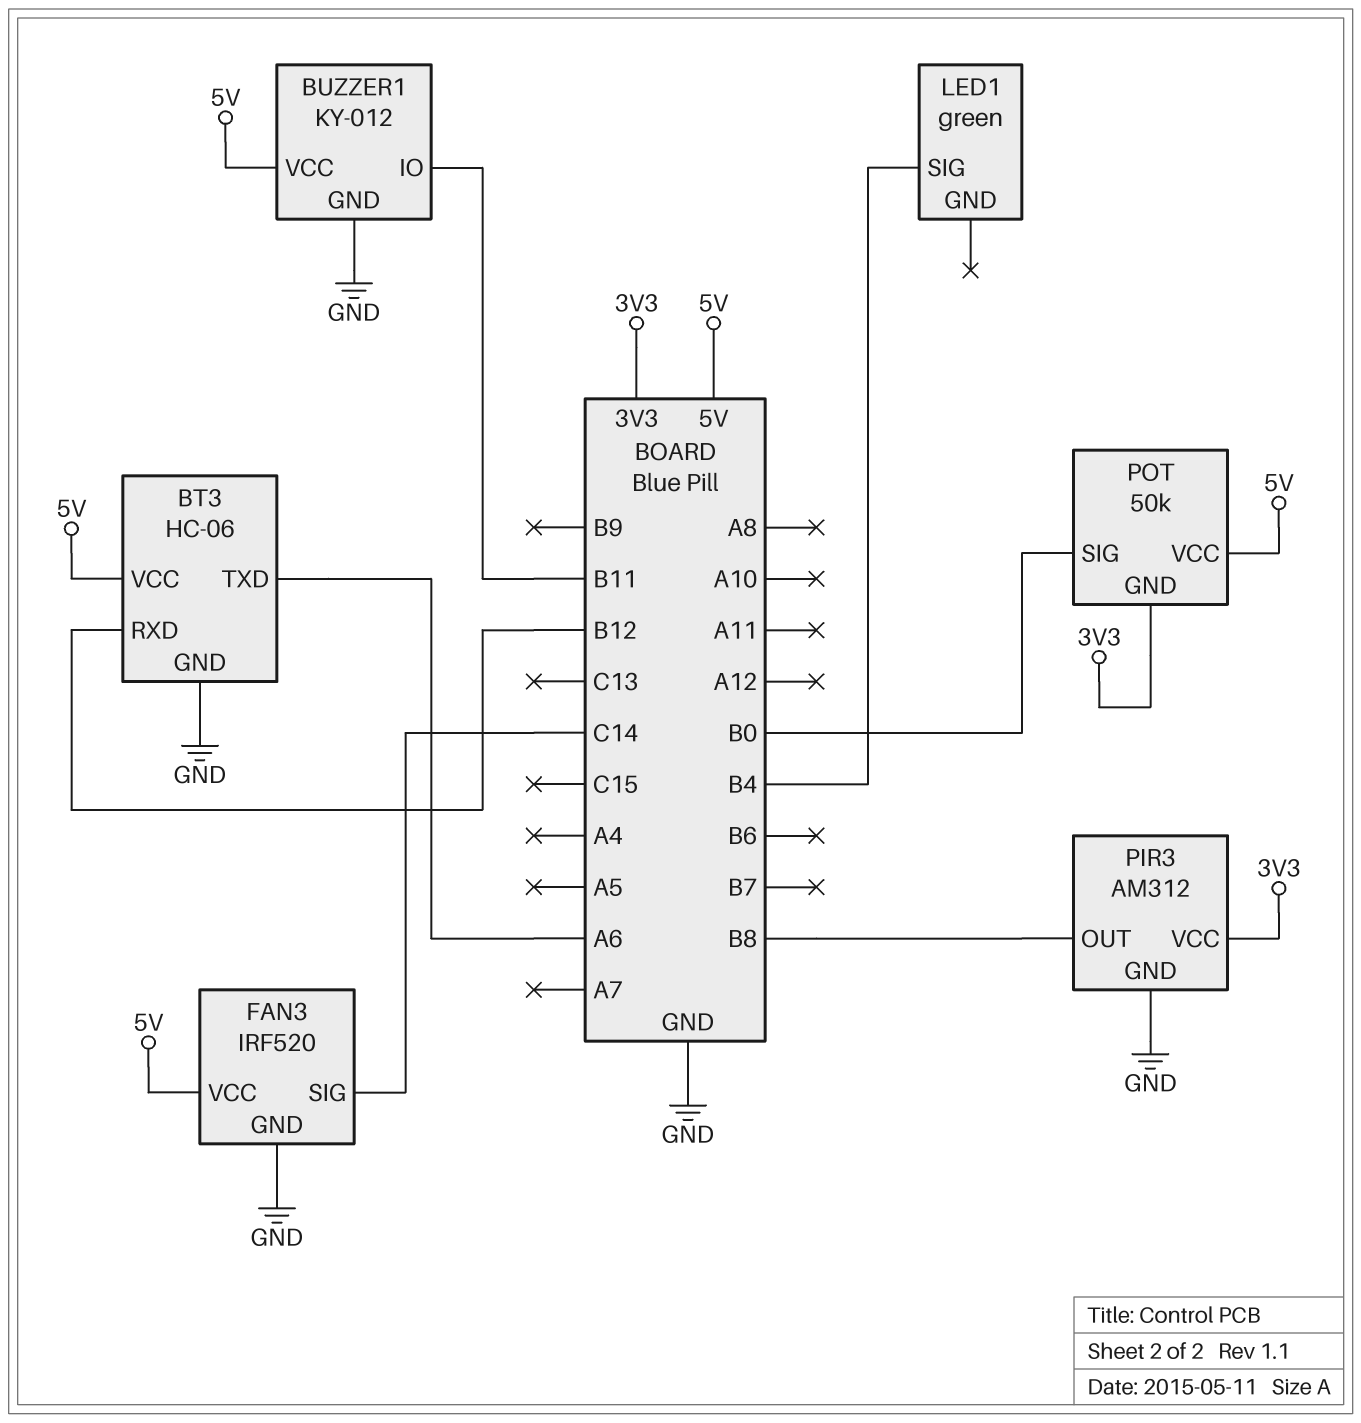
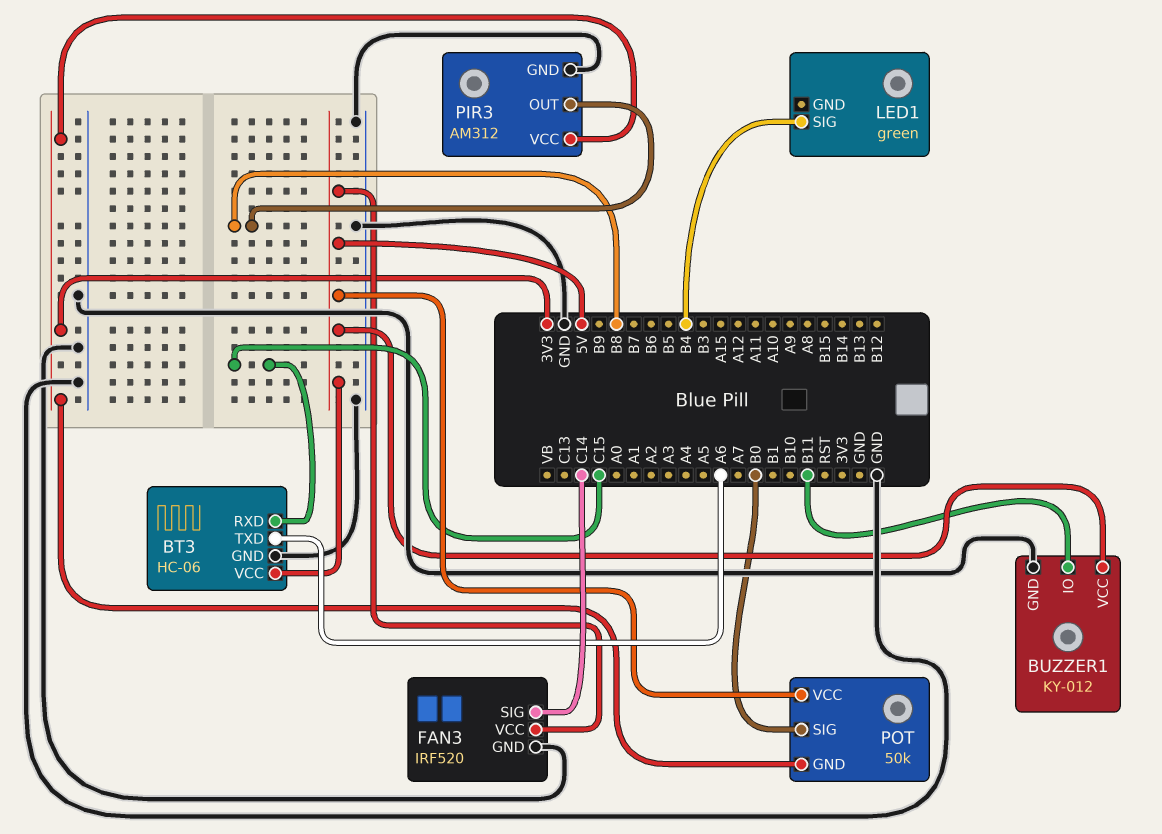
BT3 pin RXD: B12 -> C15

